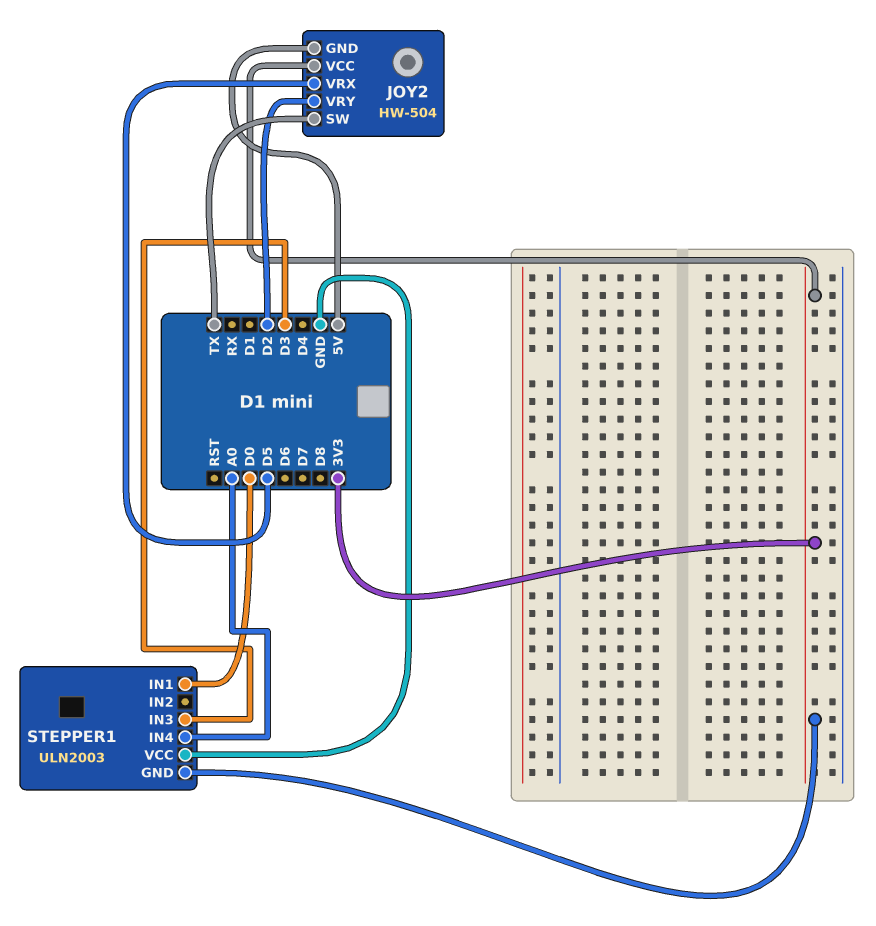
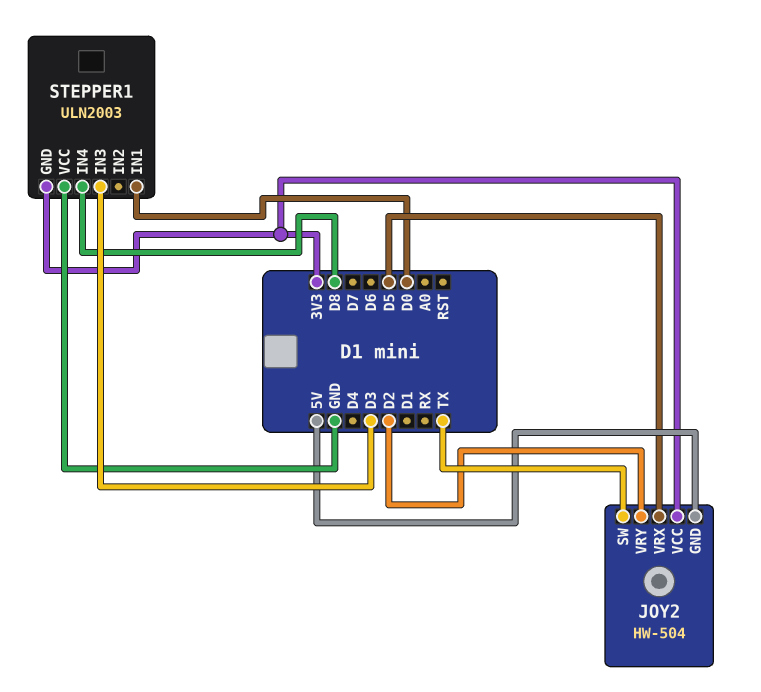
STEPPER1 pin IN4: A0 -> D8

